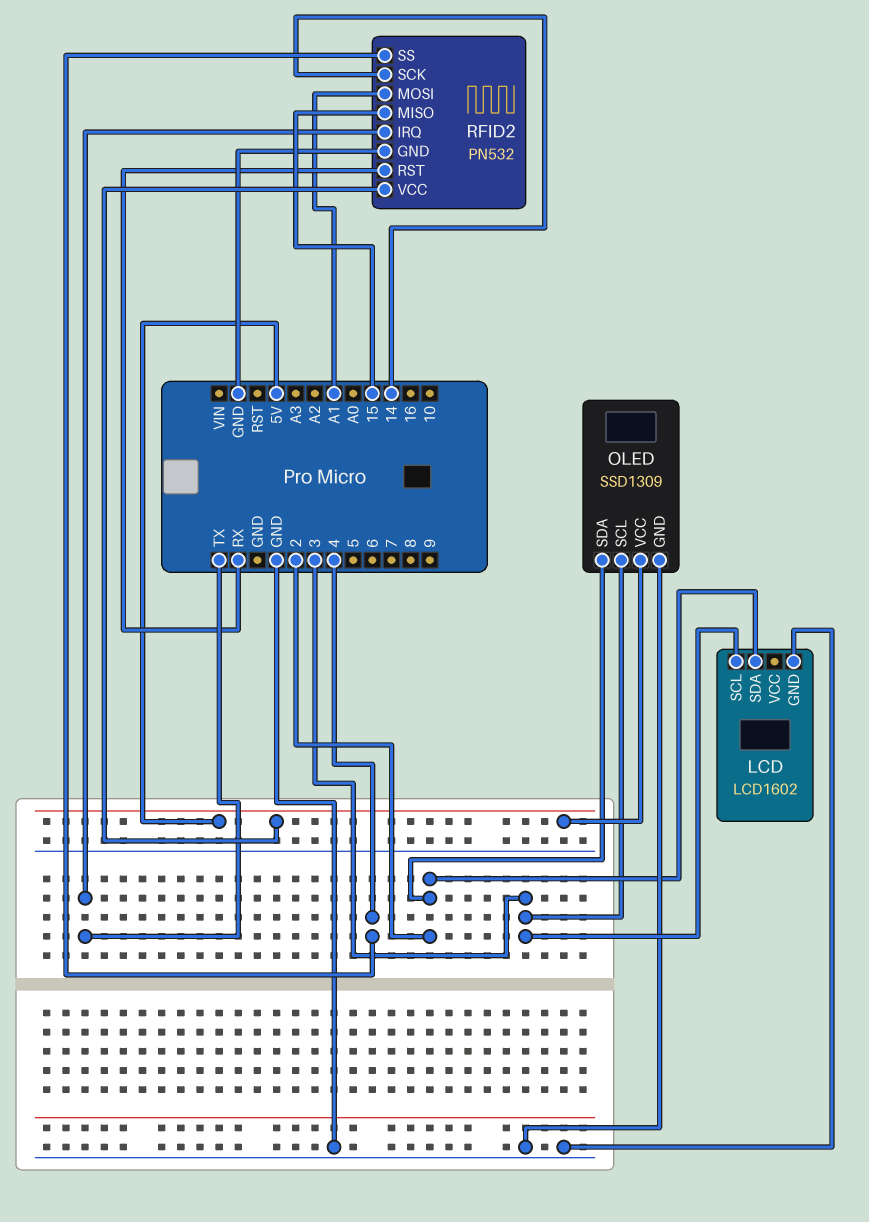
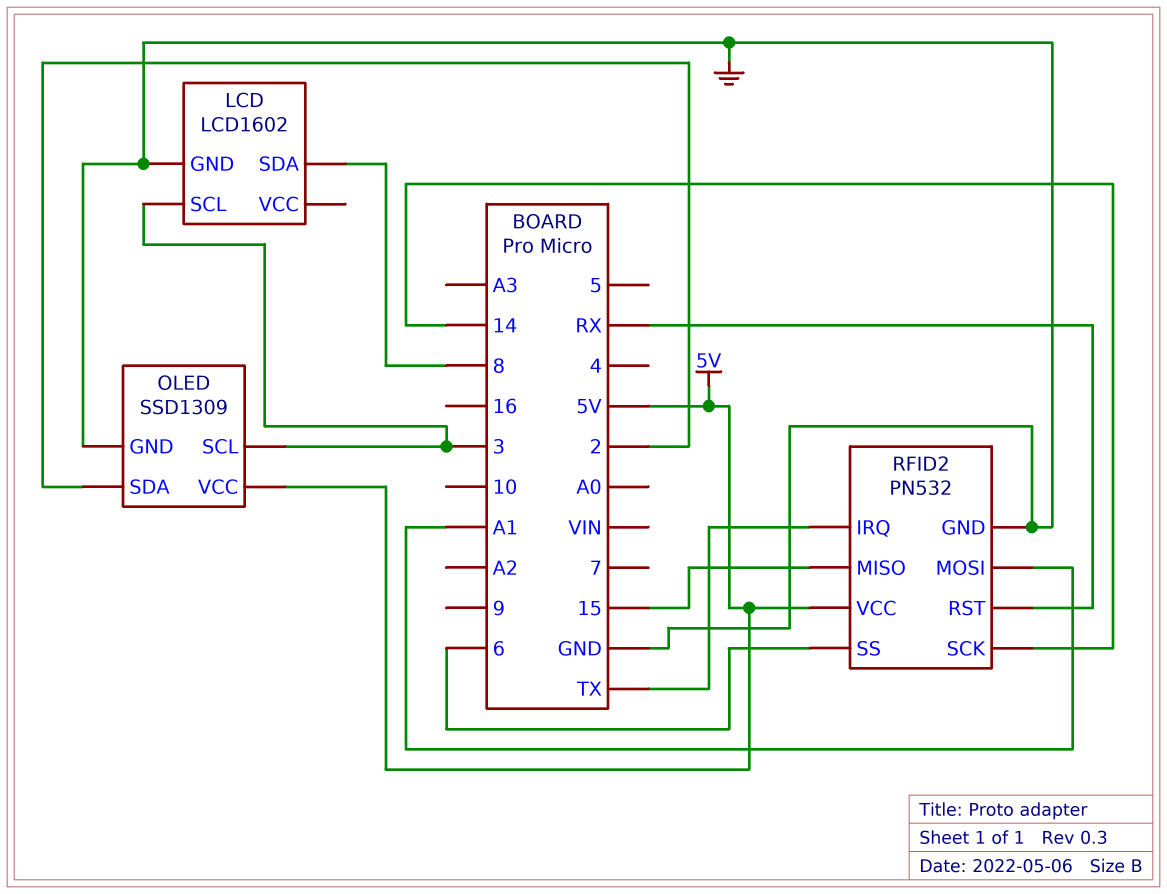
LCD pin SDA: 2 -> 8
RFID2 pin SS: 4 -> 6

